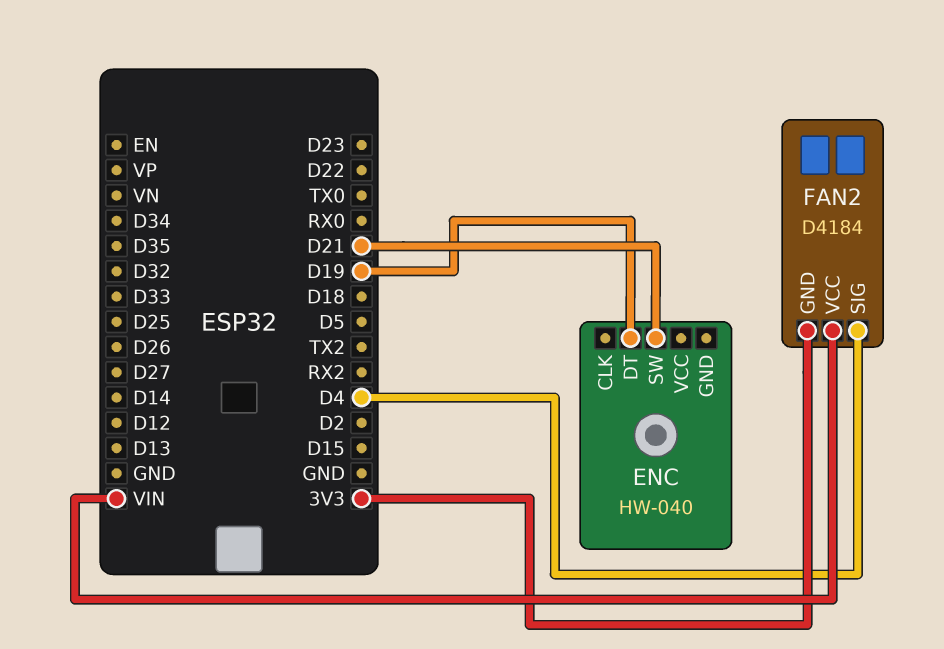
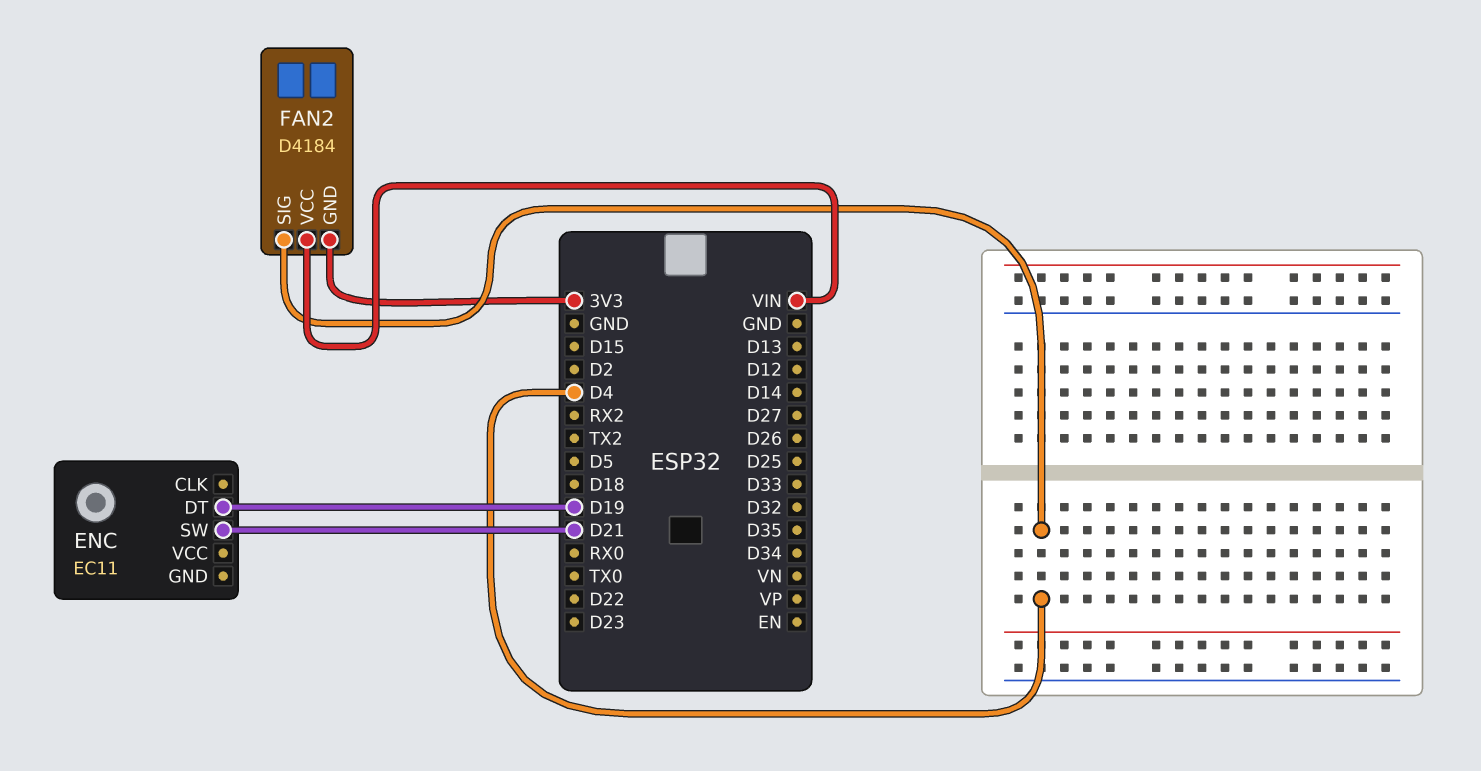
ENC: HW-040 -> EC11

